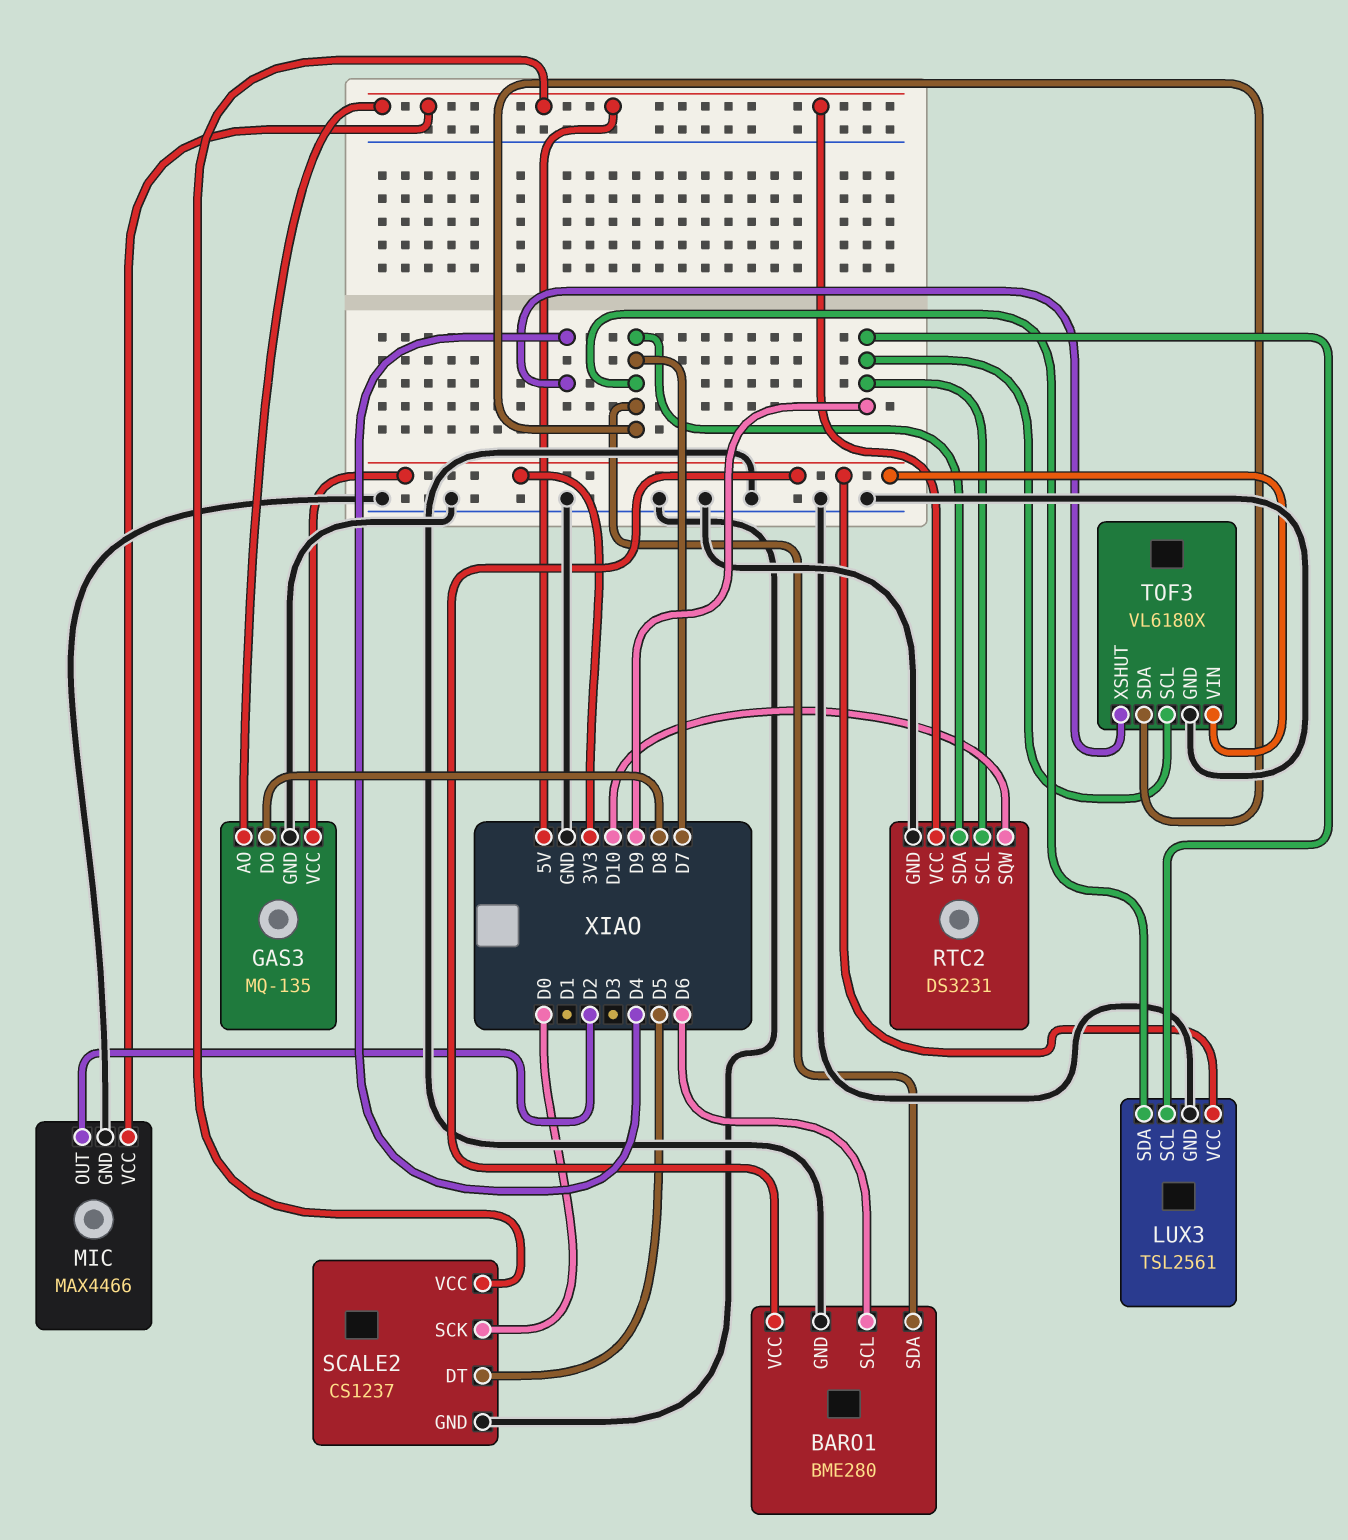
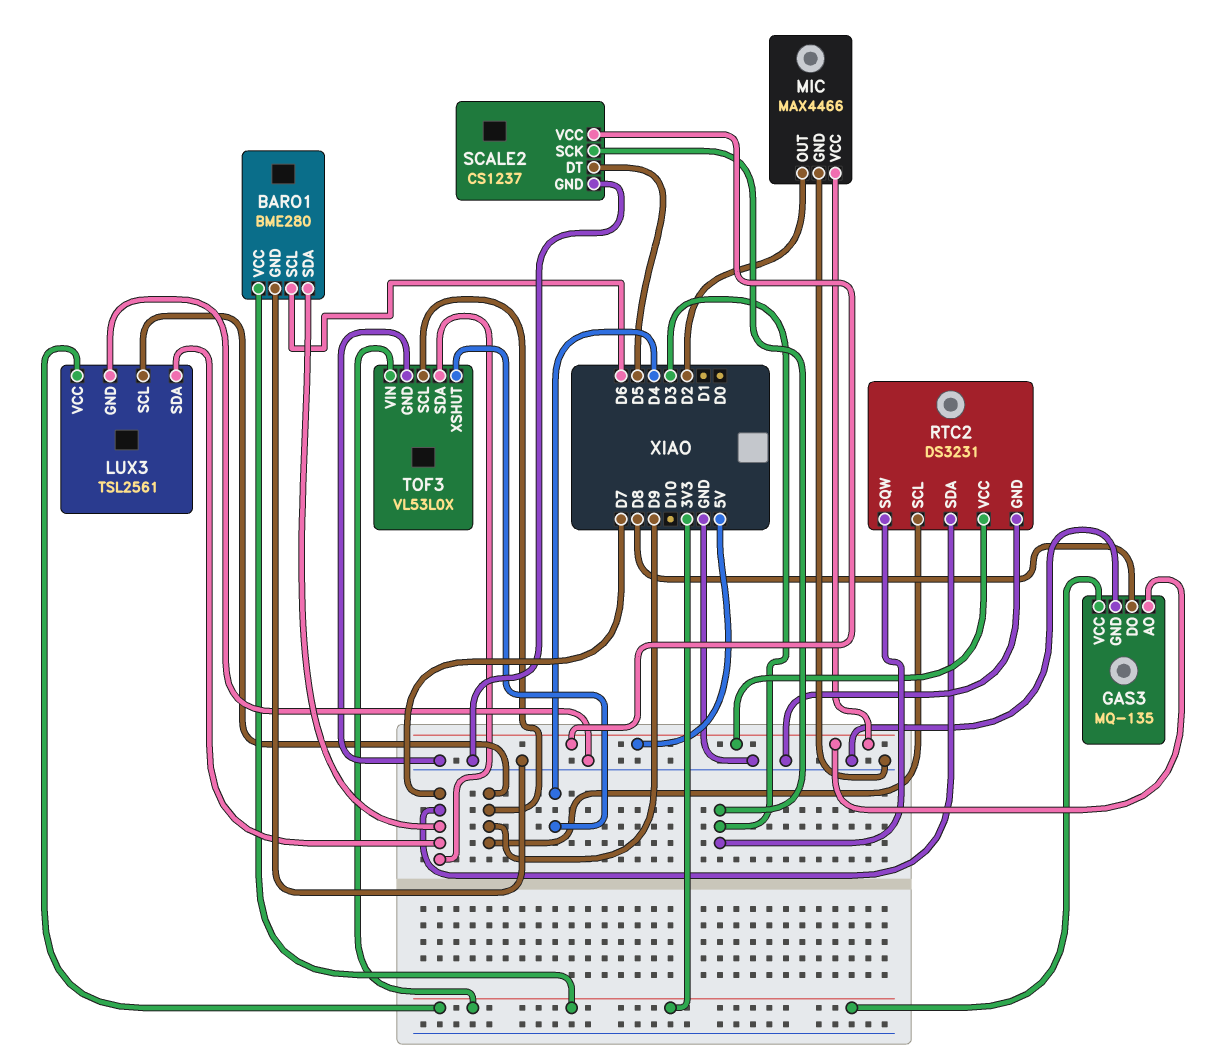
RTC2 pin SQW: D10 -> D3
SCALE2 pin SCK: D0 -> D3
TOF3: VL6180X -> VL53L0X

